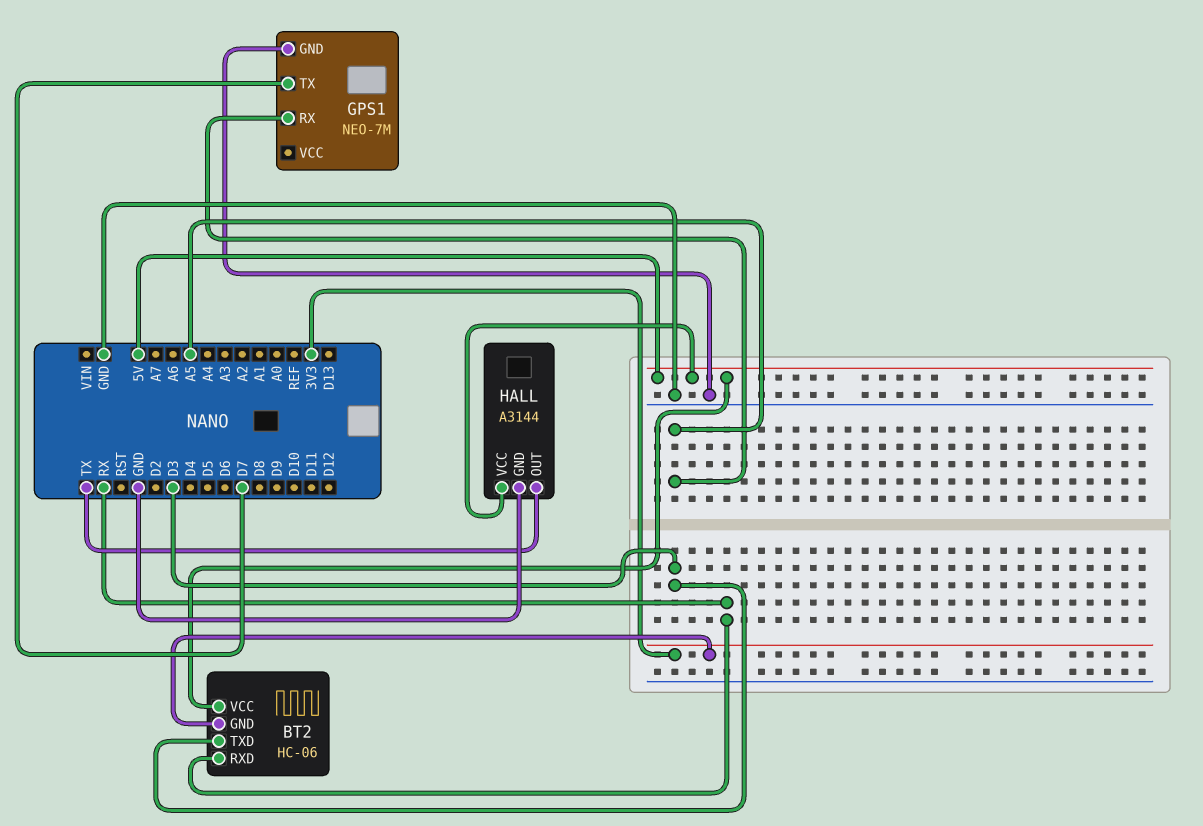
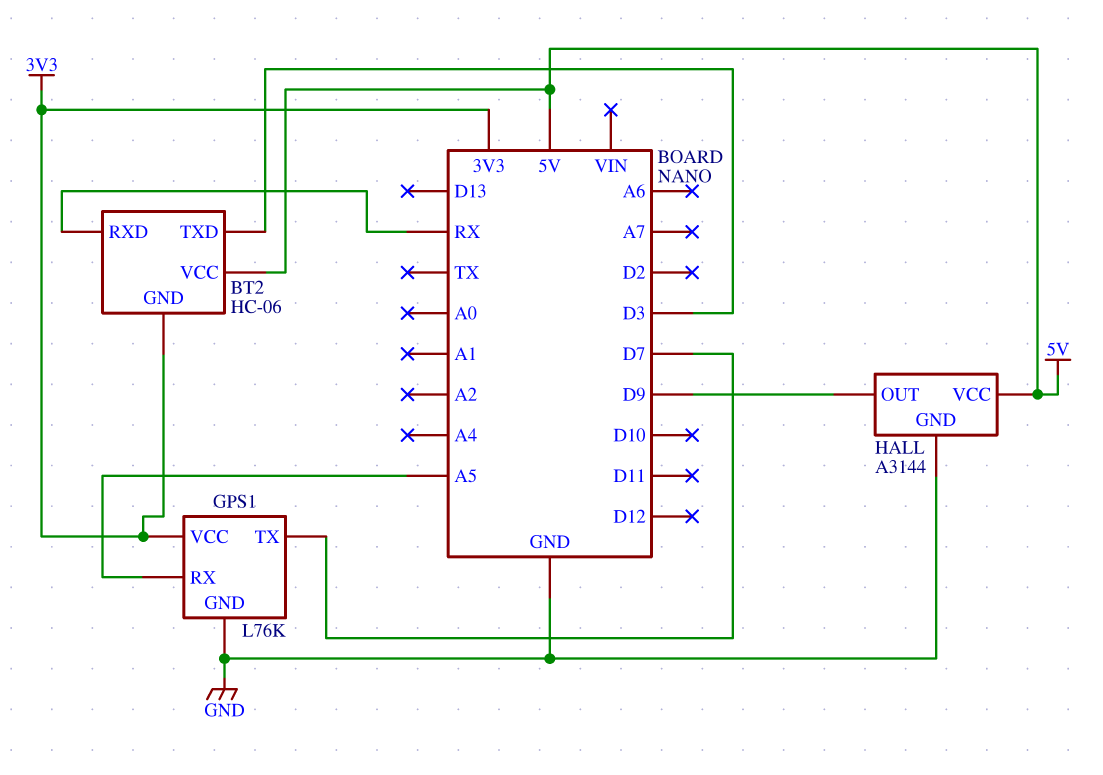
GPS1: NEO-7M -> L76K
GPS1 pin VCC: none -> 3V3
HALL pin OUT: TX -> D9

